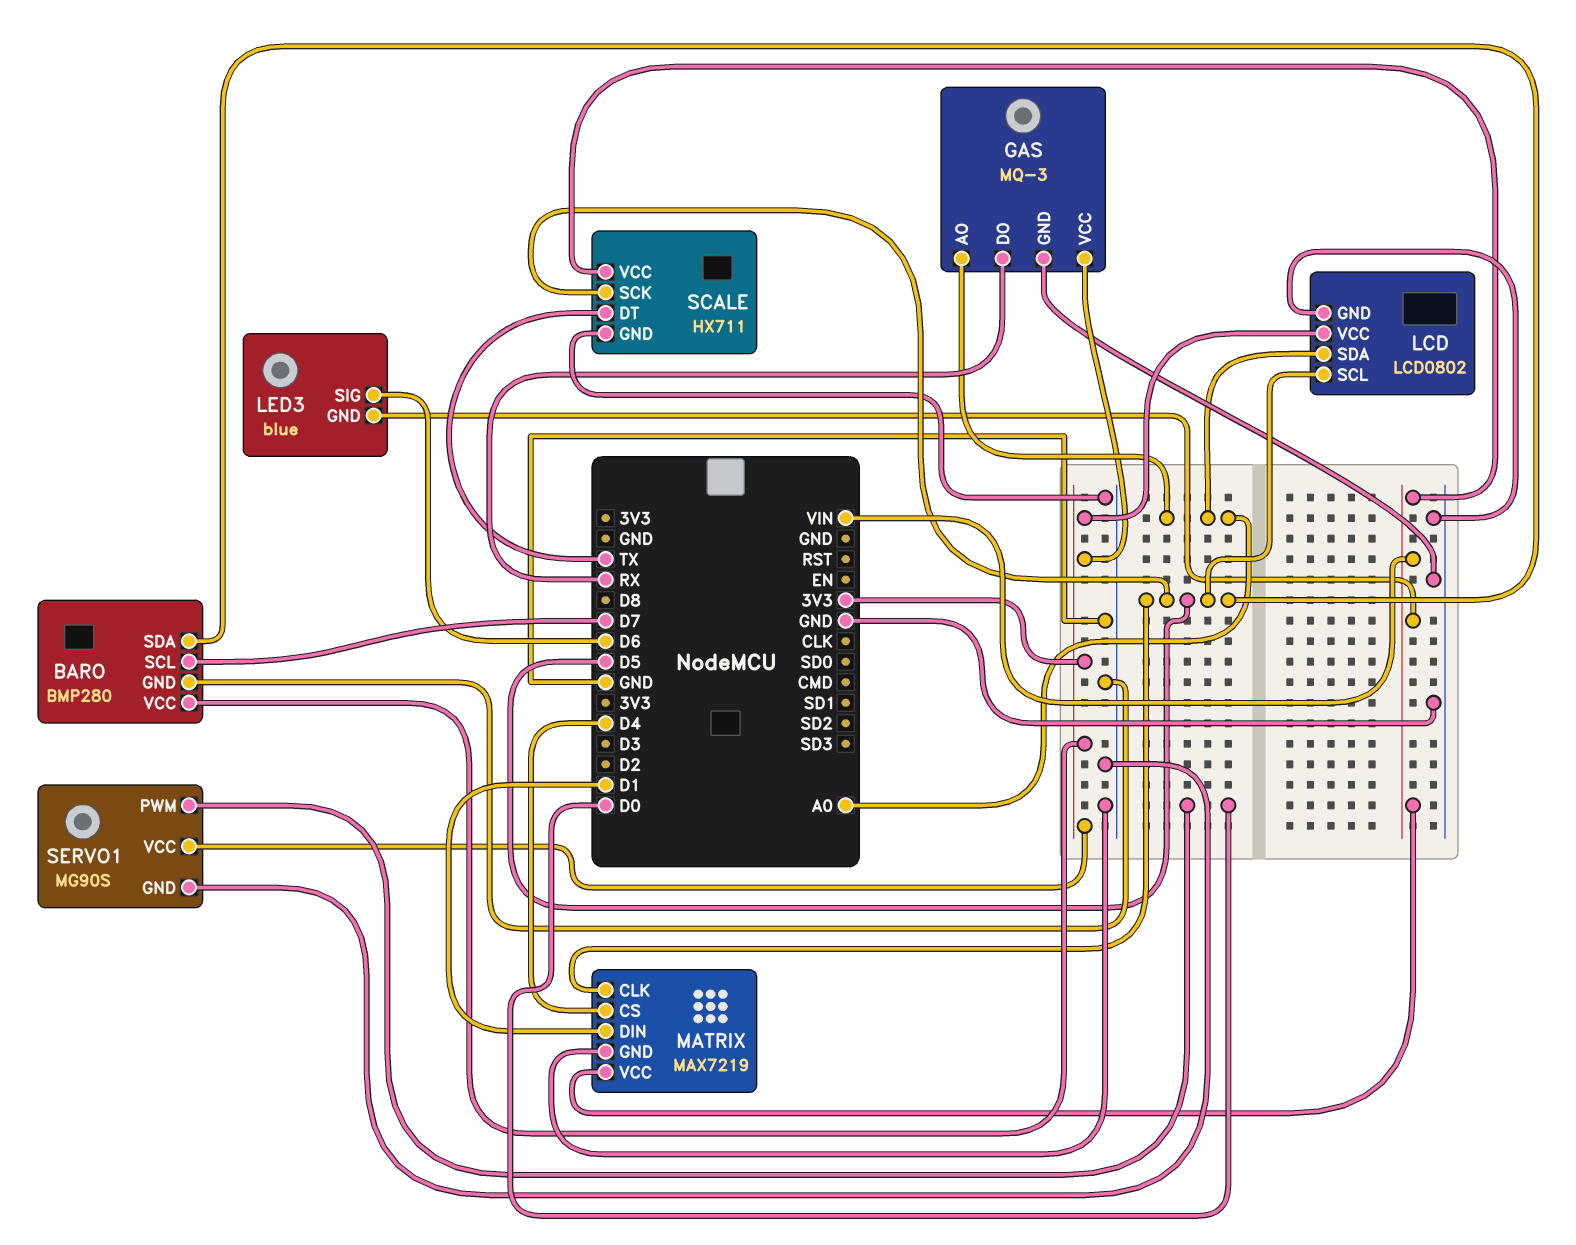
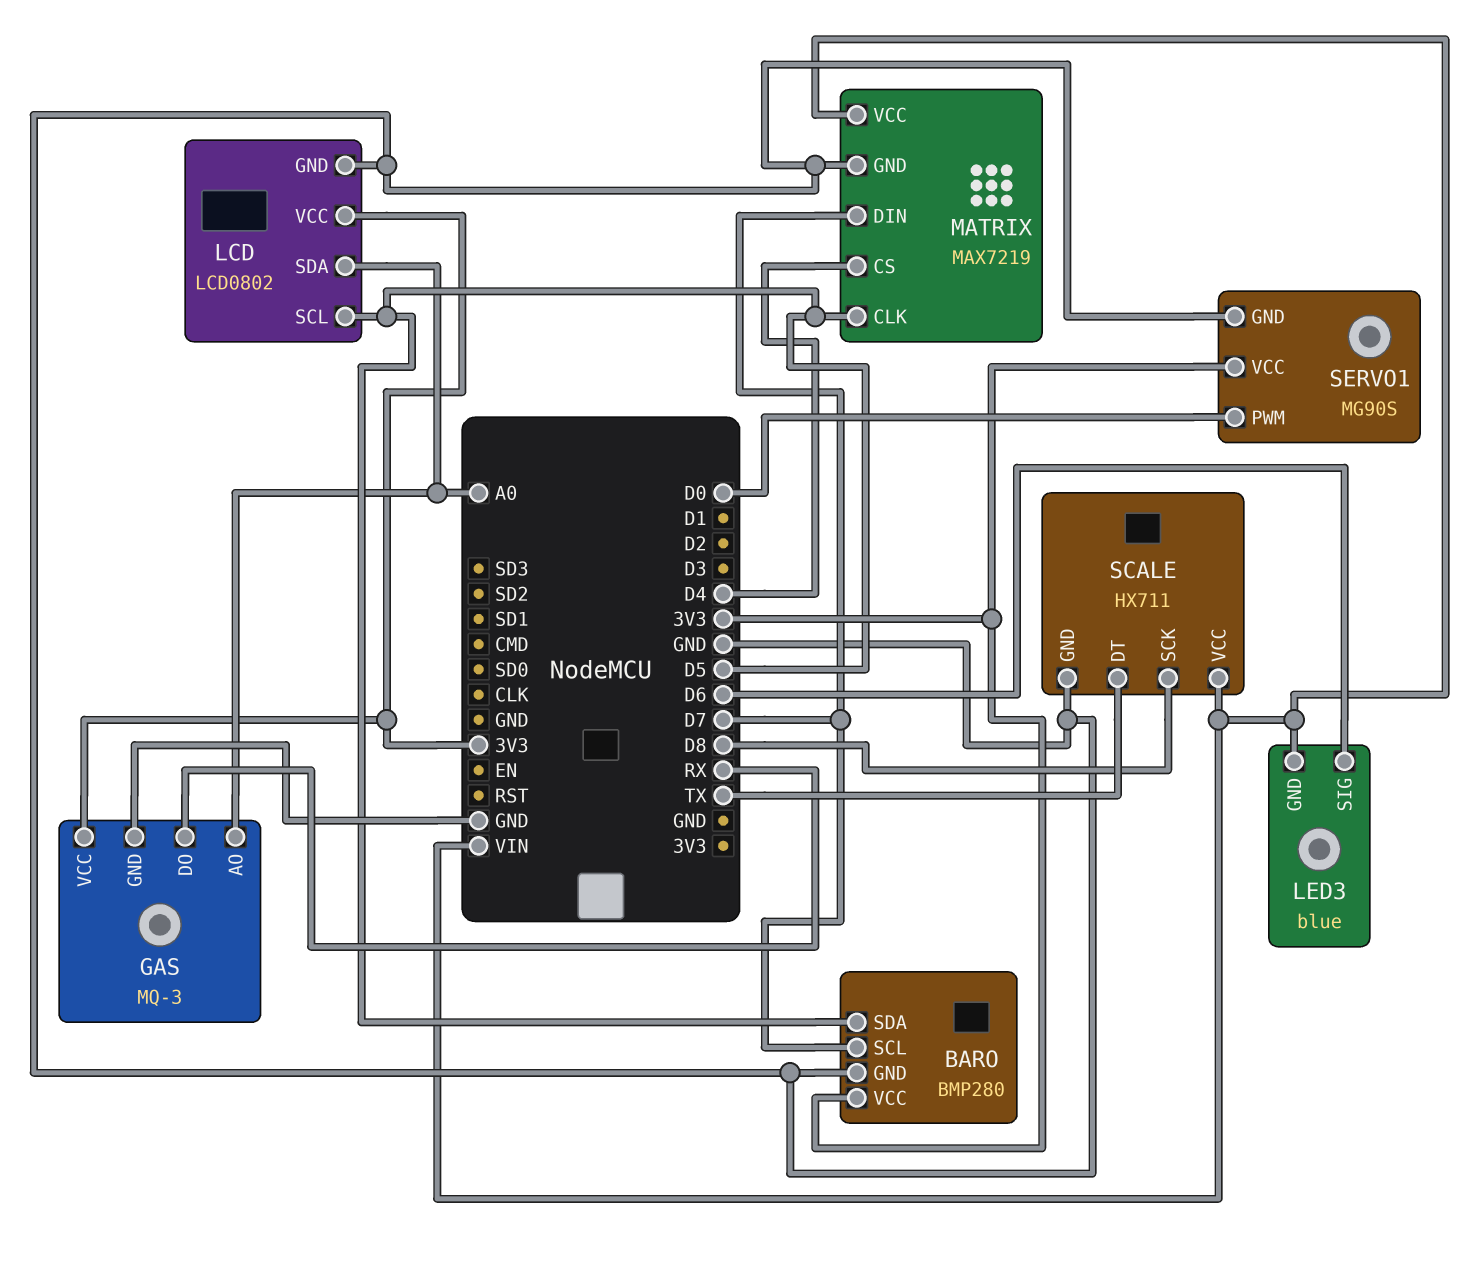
MATRIX pin DIN: D1 -> D7
SCALE pin SCK: D5 -> D8

